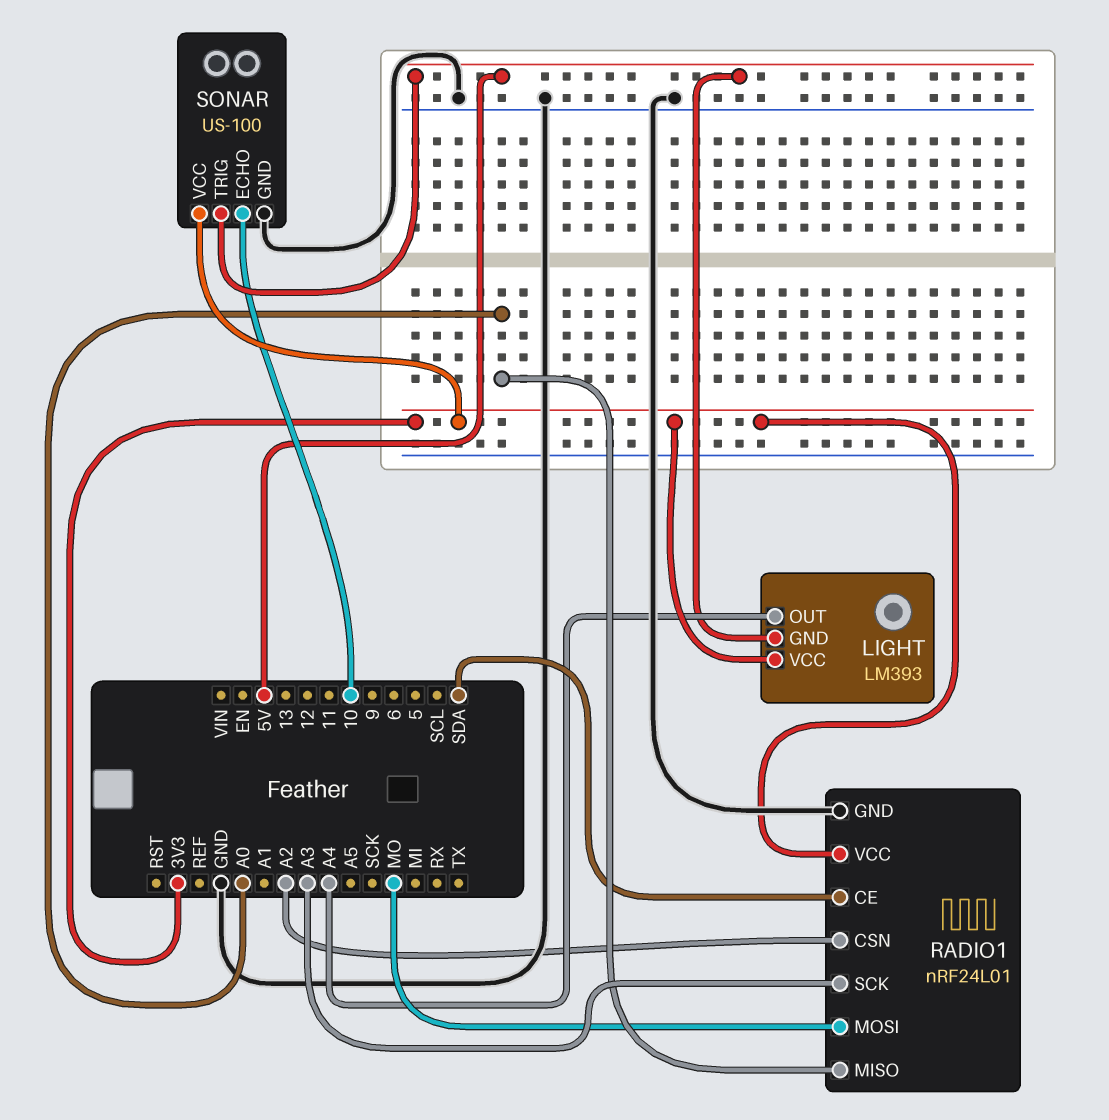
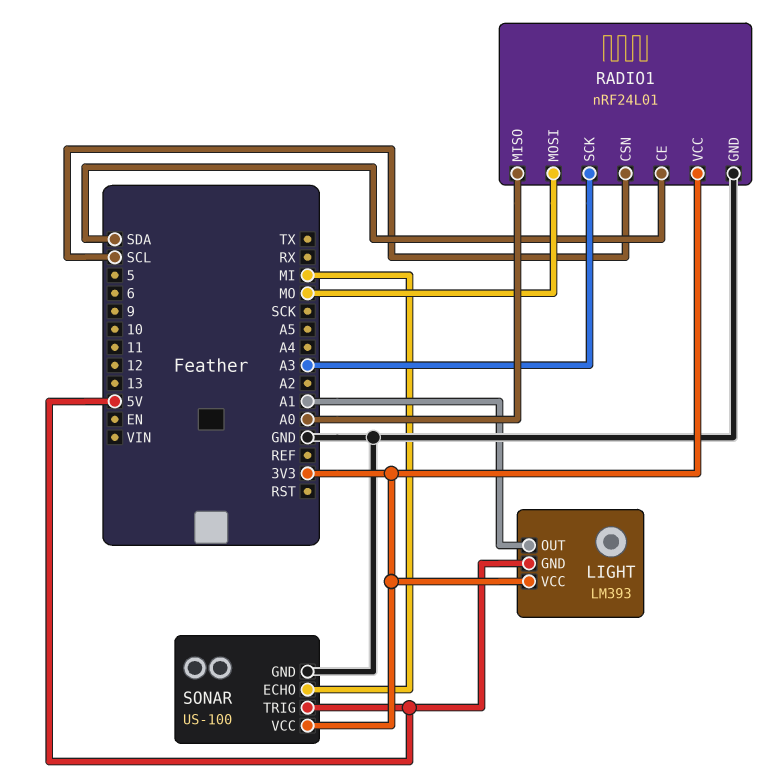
LIGHT pin OUT: A4 -> A1
RADIO1 pin CSN: A2 -> SCL
SONAR pin ECHO: 10 -> MI

